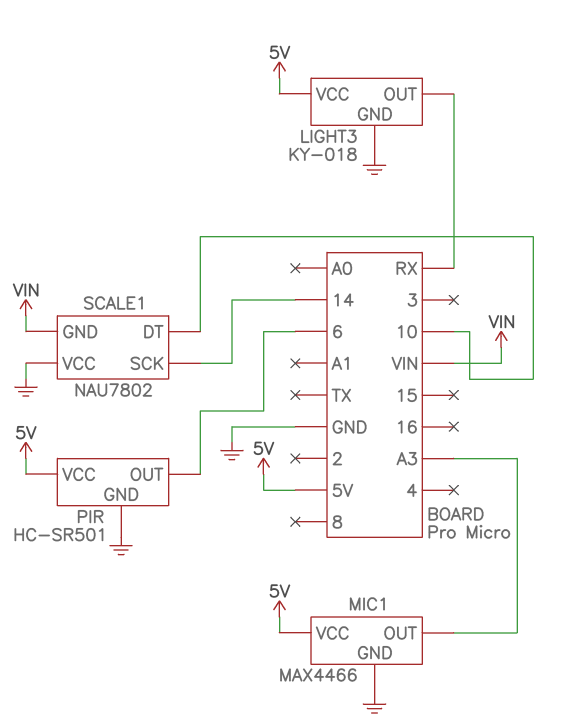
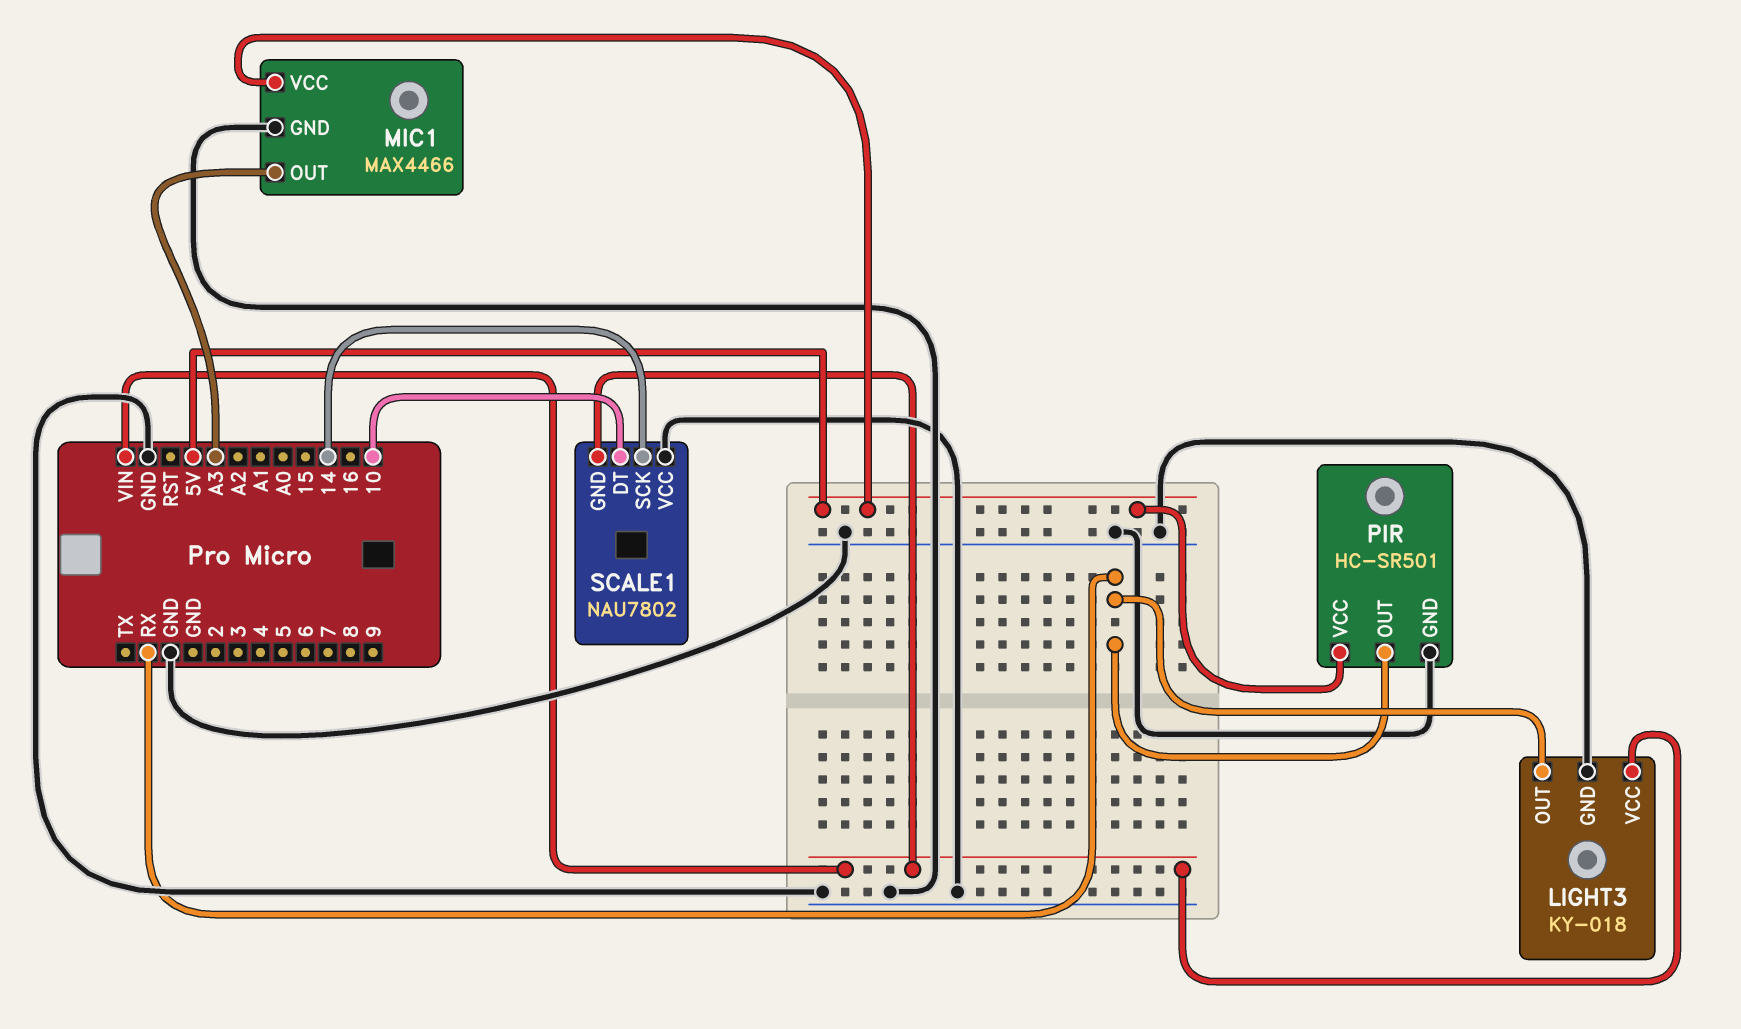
LIGHT3 pin VCC: 5V -> VIN
PIR pin OUT: 6 -> RX

